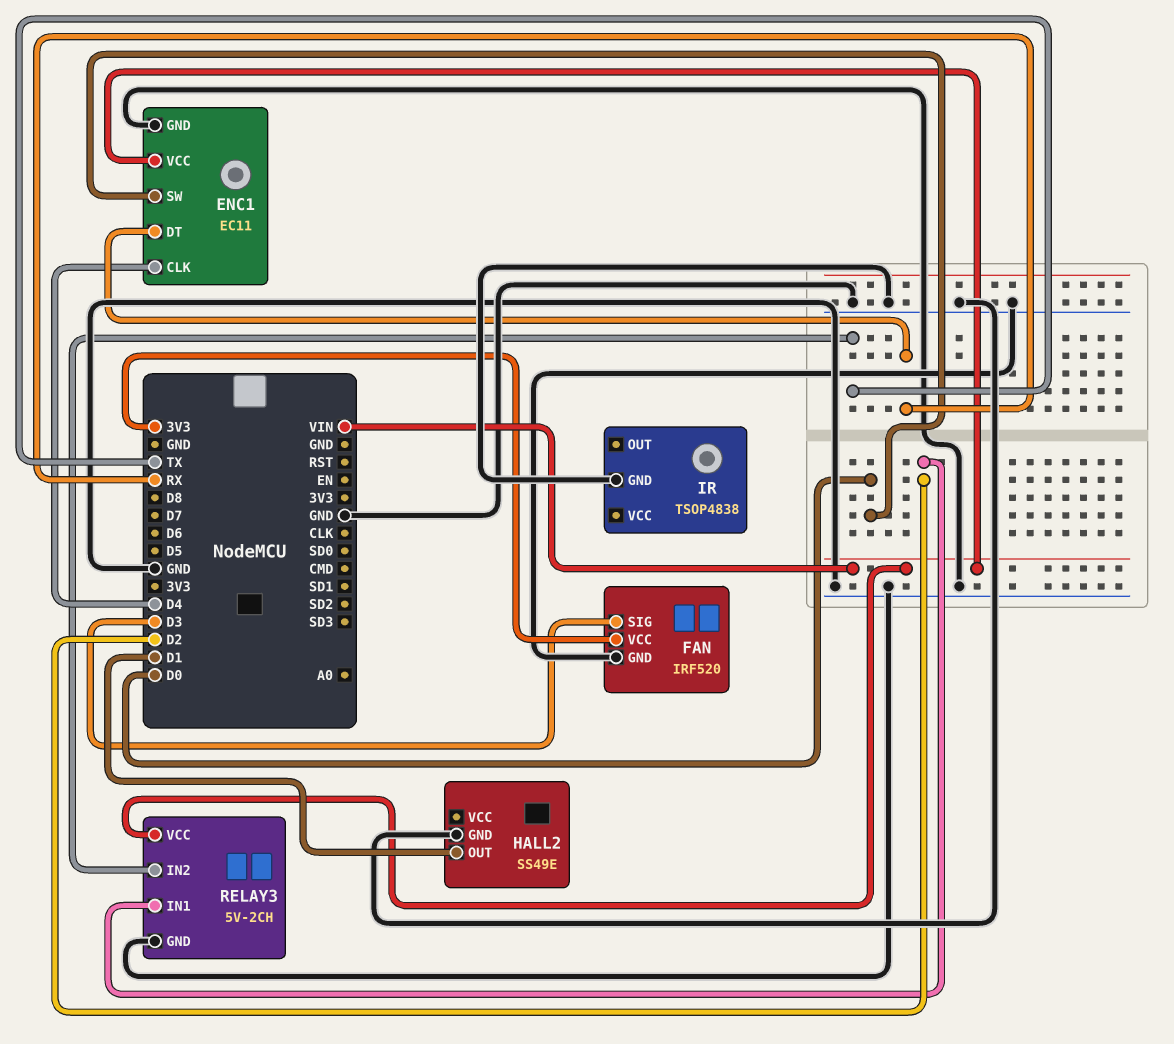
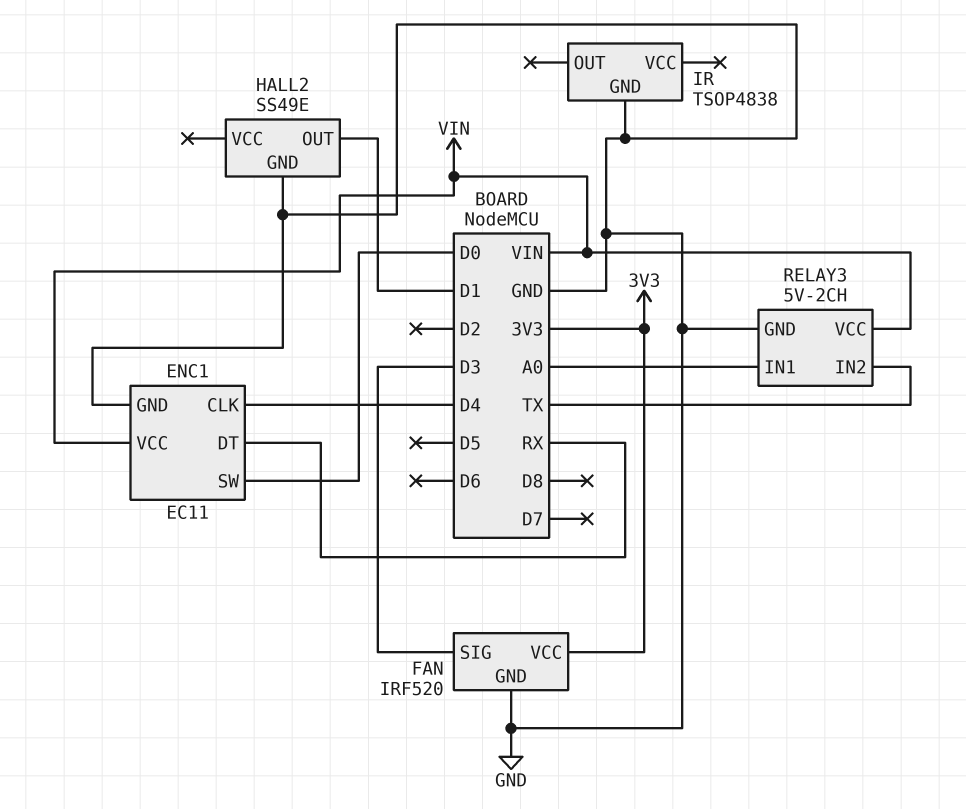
RELAY3 pin IN1: D2 -> A0

